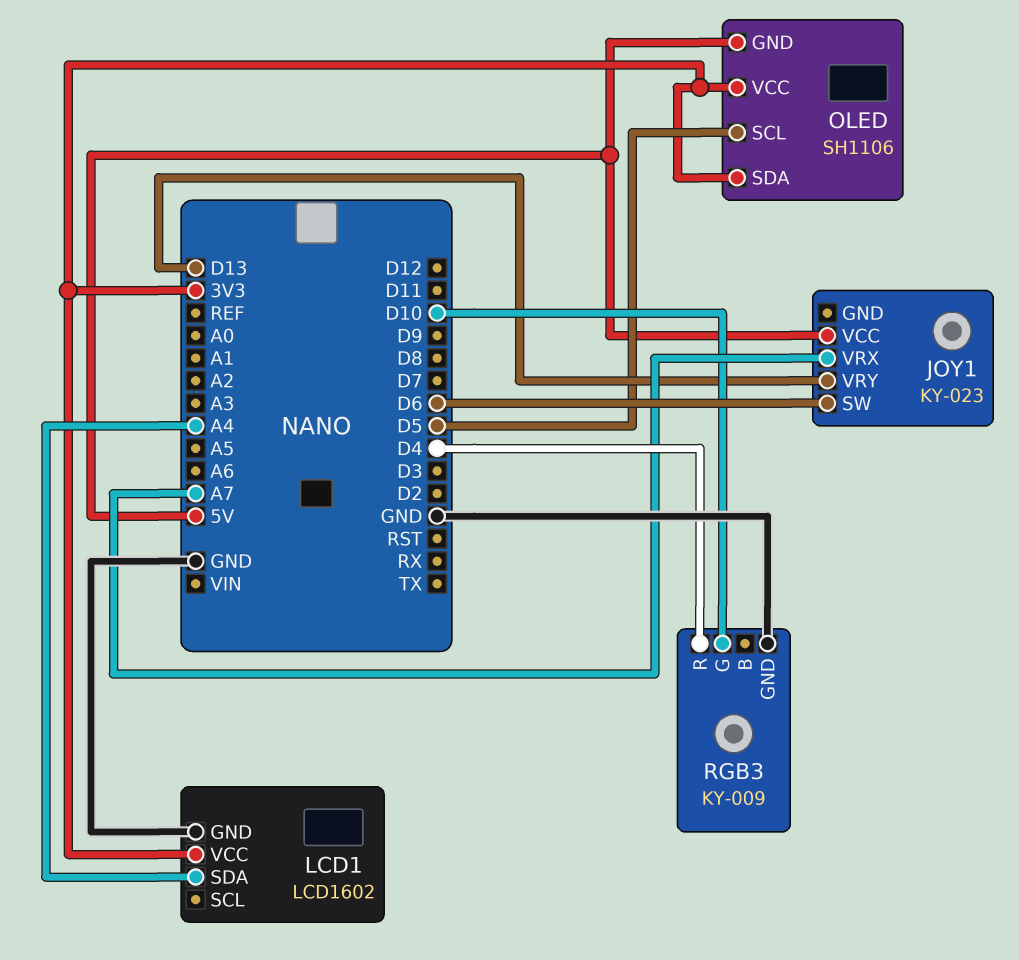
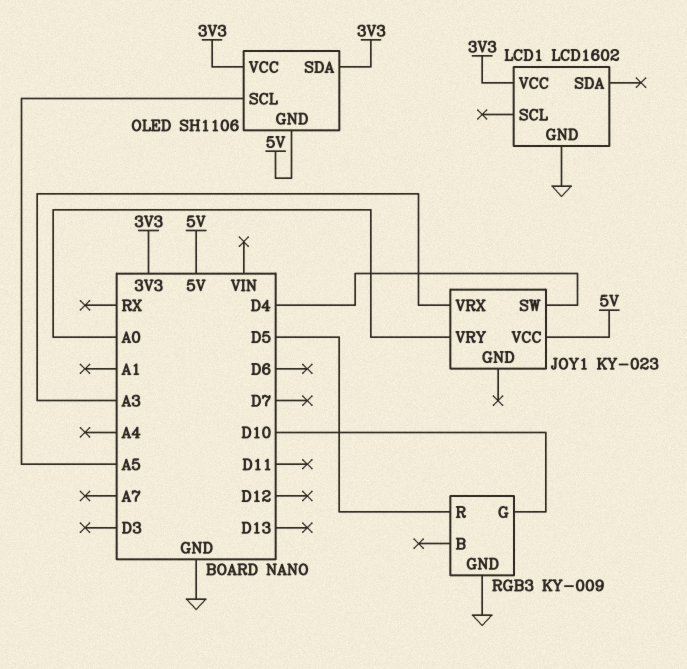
JOY1 pin SW: D6 -> D4
JOY1 pin VRX: A7 -> A3
JOY1 pin VRY: D13 -> A0
LCD1 pin SDA: A4 -> none
OLED pin SCL: D5 -> A5
RGB3 pin R: D4 -> D5

